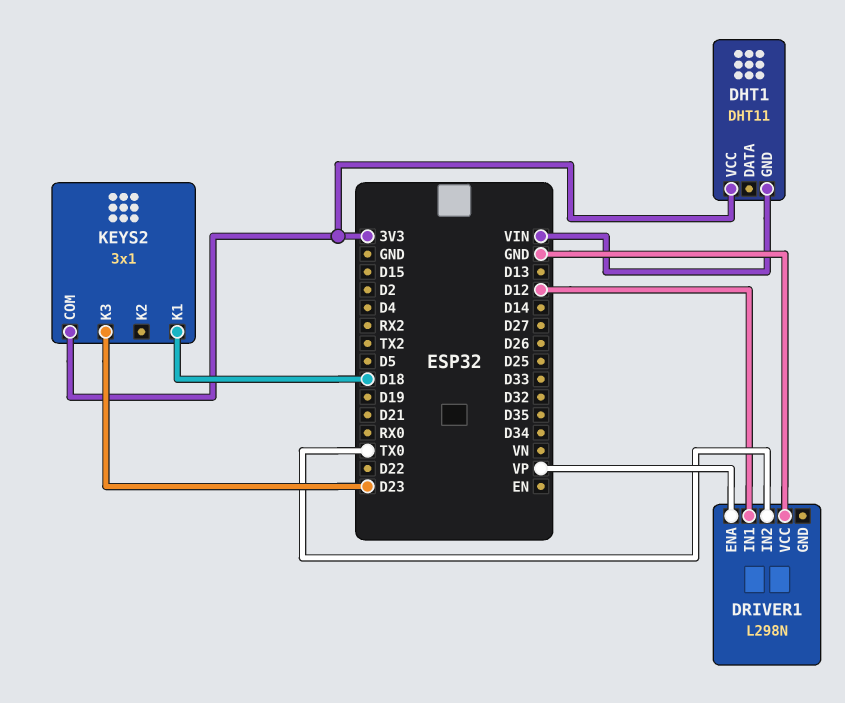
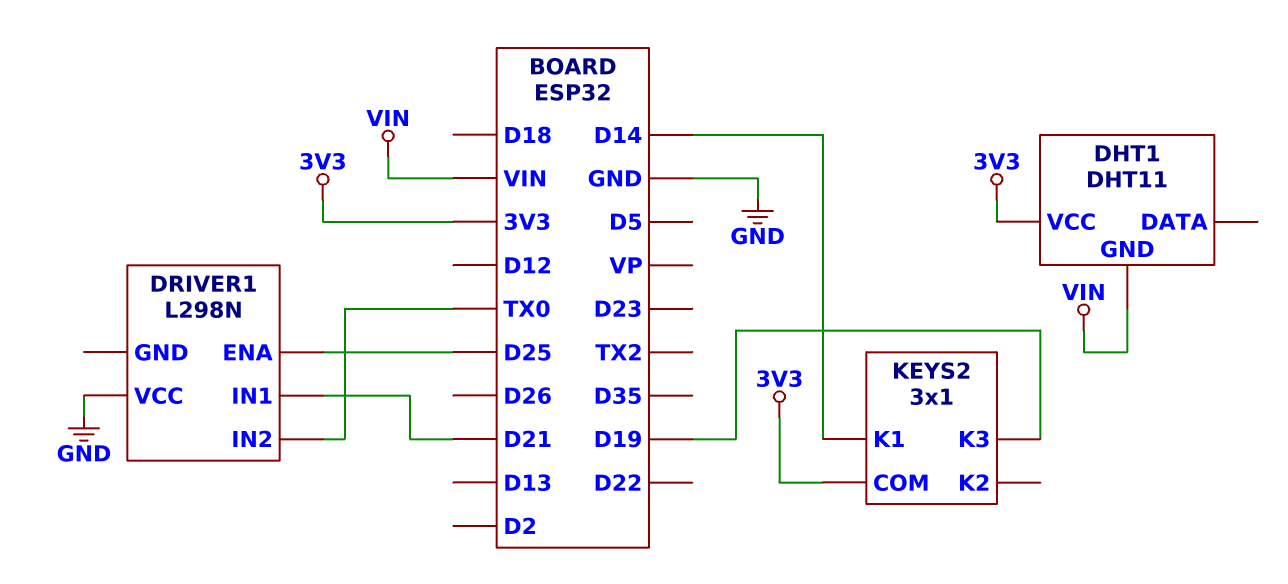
DRIVER1 pin ENA: VP -> D25
DRIVER1 pin IN1: D12 -> D21
KEYS2 pin K1: D18 -> D14
KEYS2 pin K3: D23 -> D19

